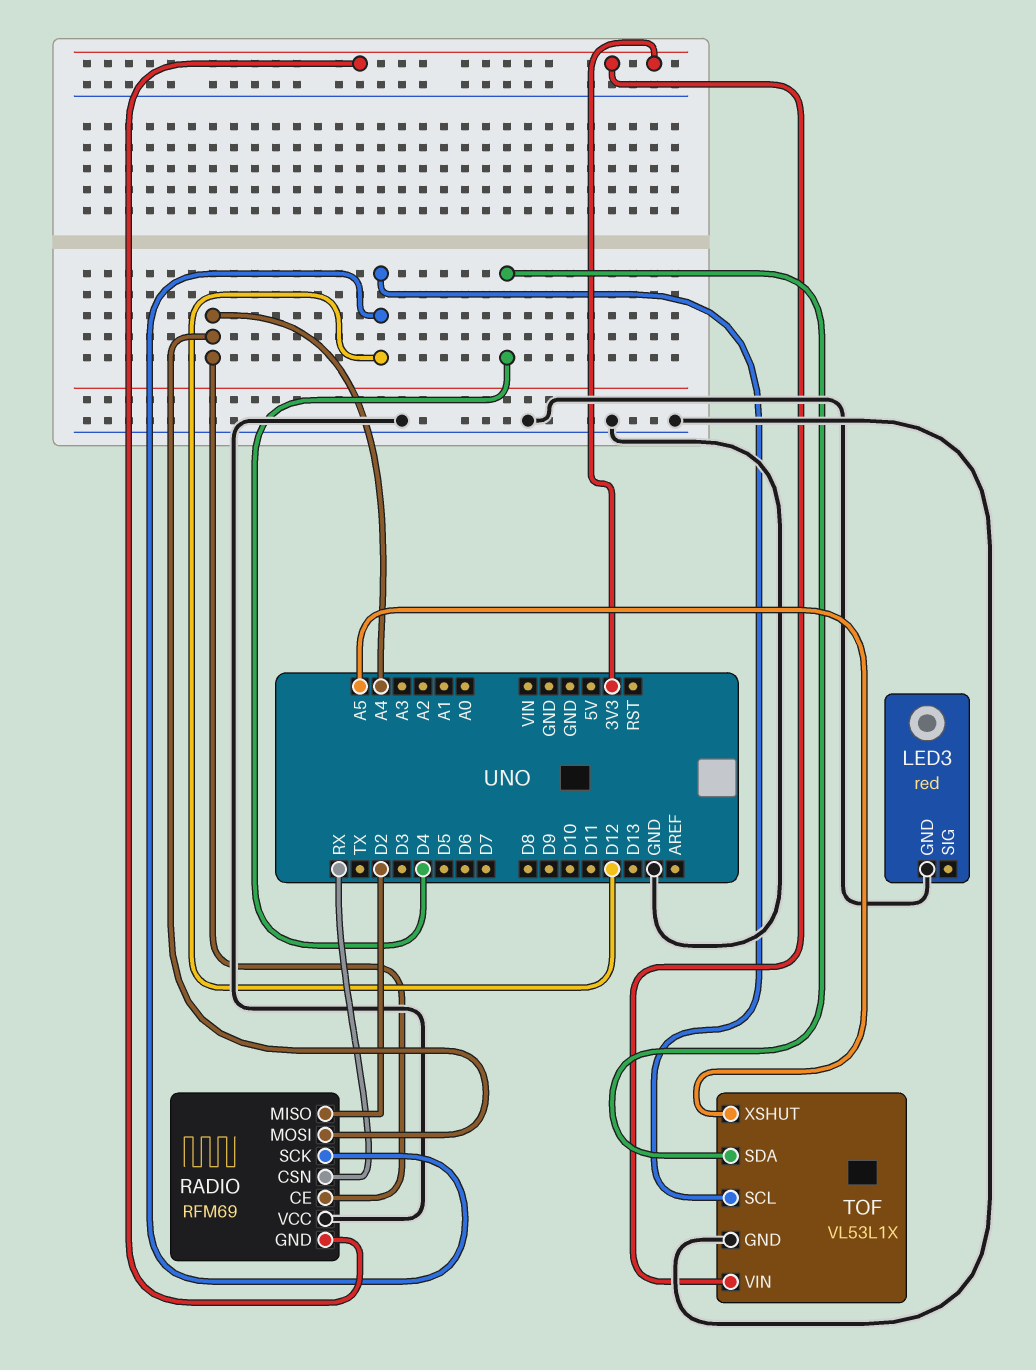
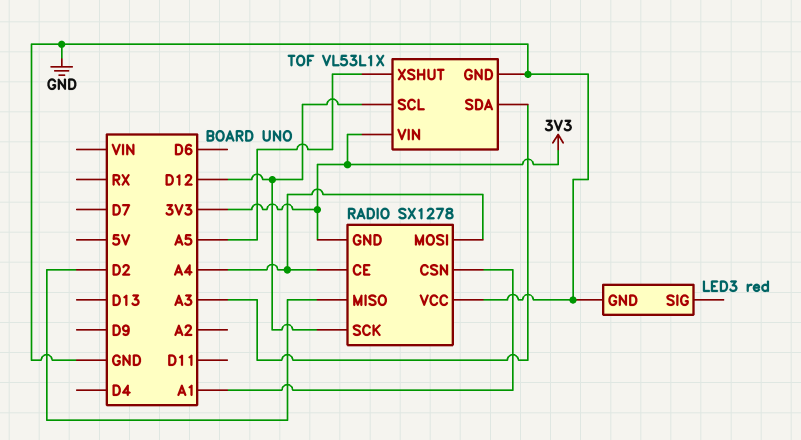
RADIO: RFM69 -> SX1278
RADIO pin CSN: RX -> A1
TOF pin SDA: D4 -> A3

